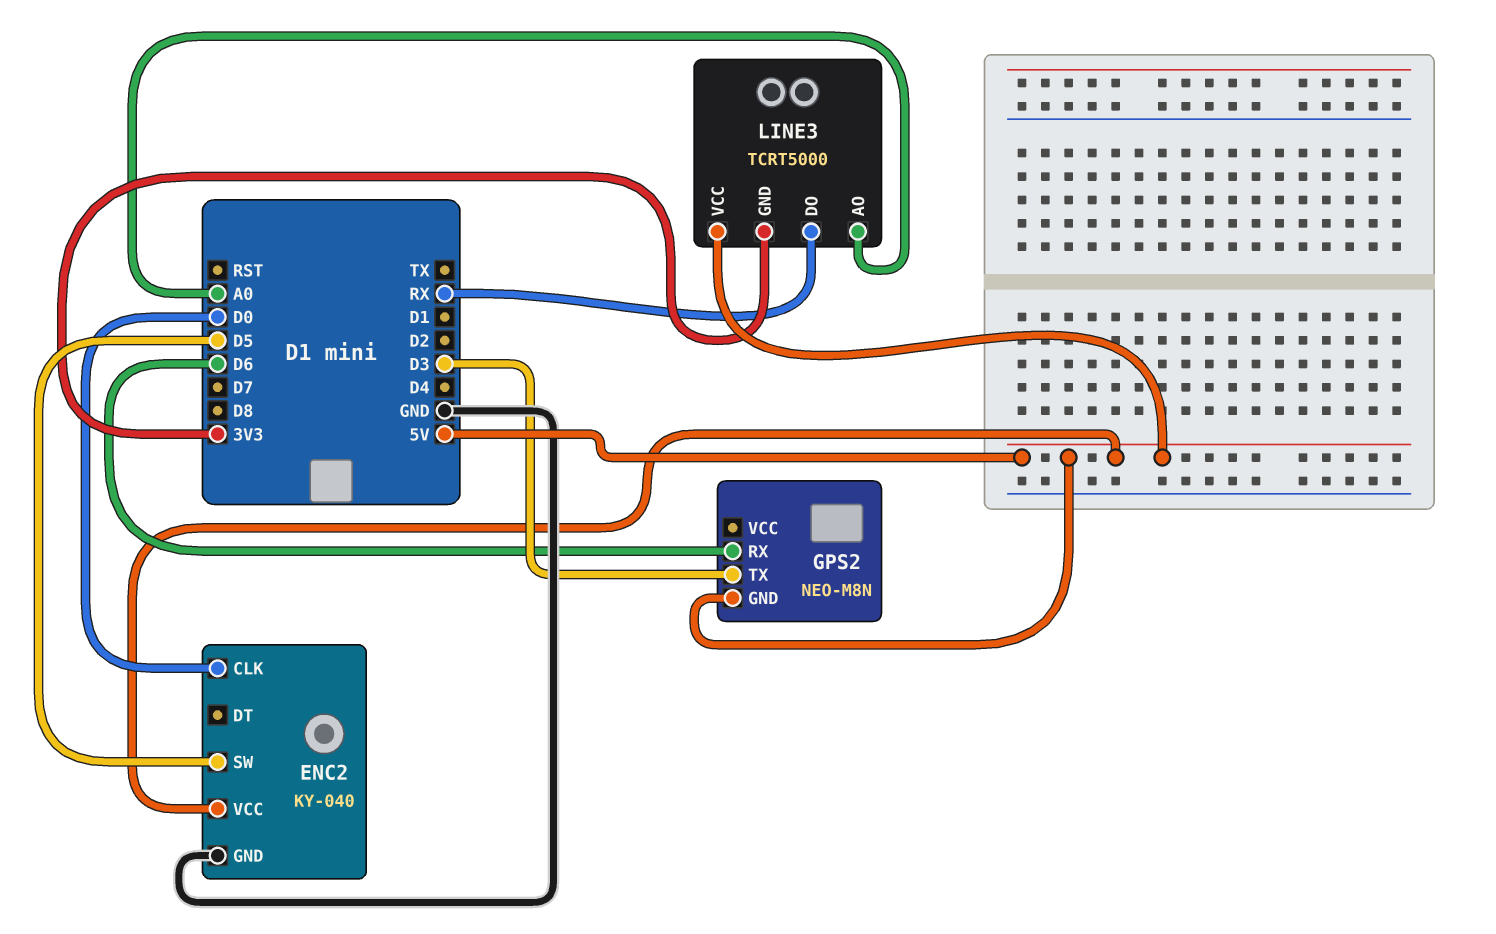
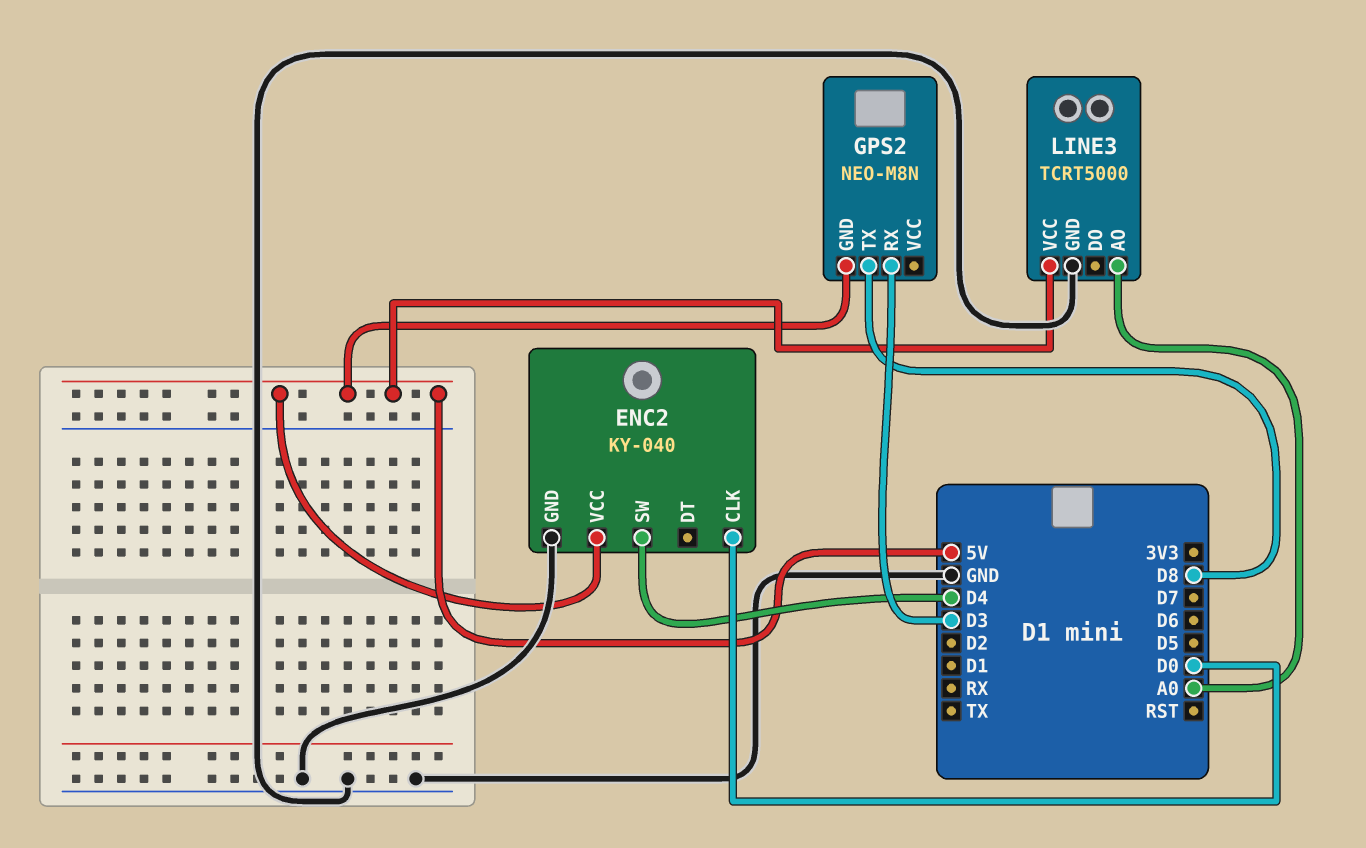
ENC2 pin SW: D5 -> D4
GPS2 pin RX: D6 -> D3
GPS2 pin TX: D3 -> D8
LINE3 pin DO: RX -> none
LINE3 pin GND: 3V3 -> GND

